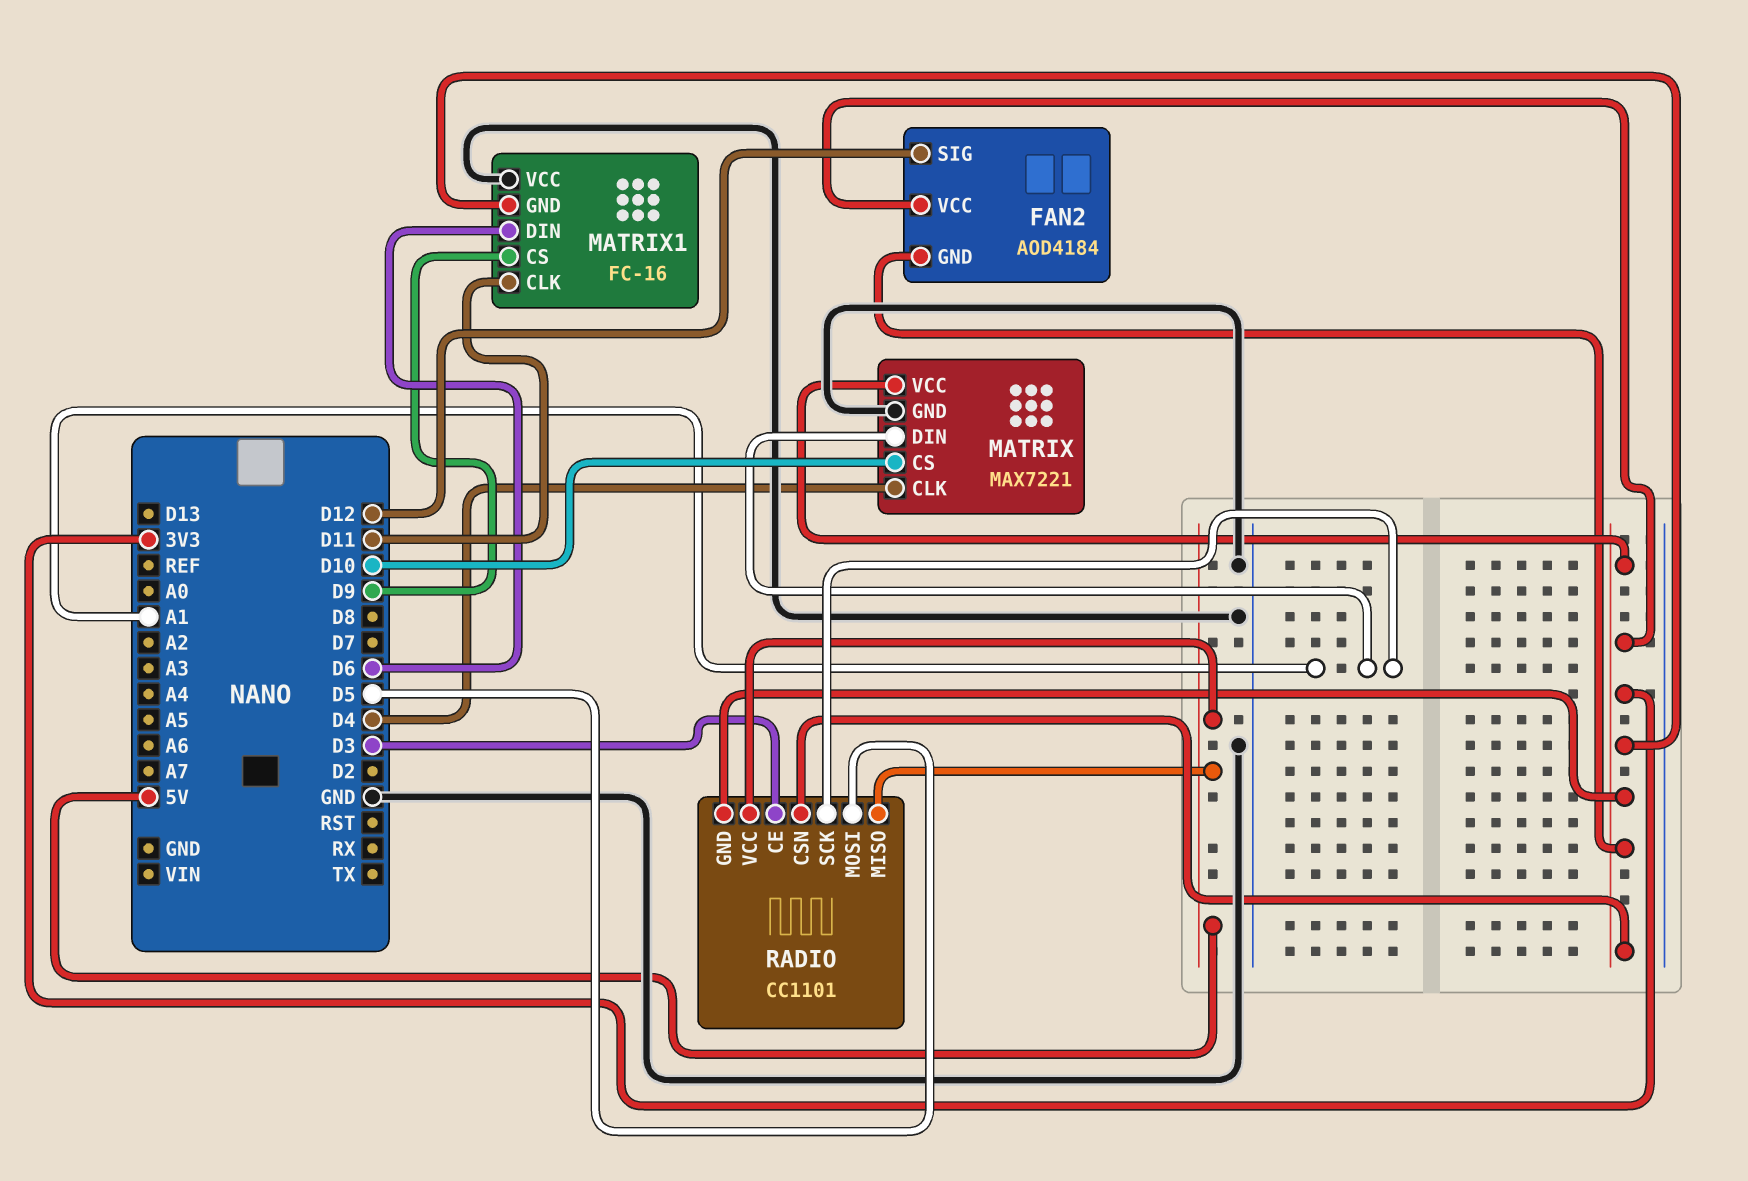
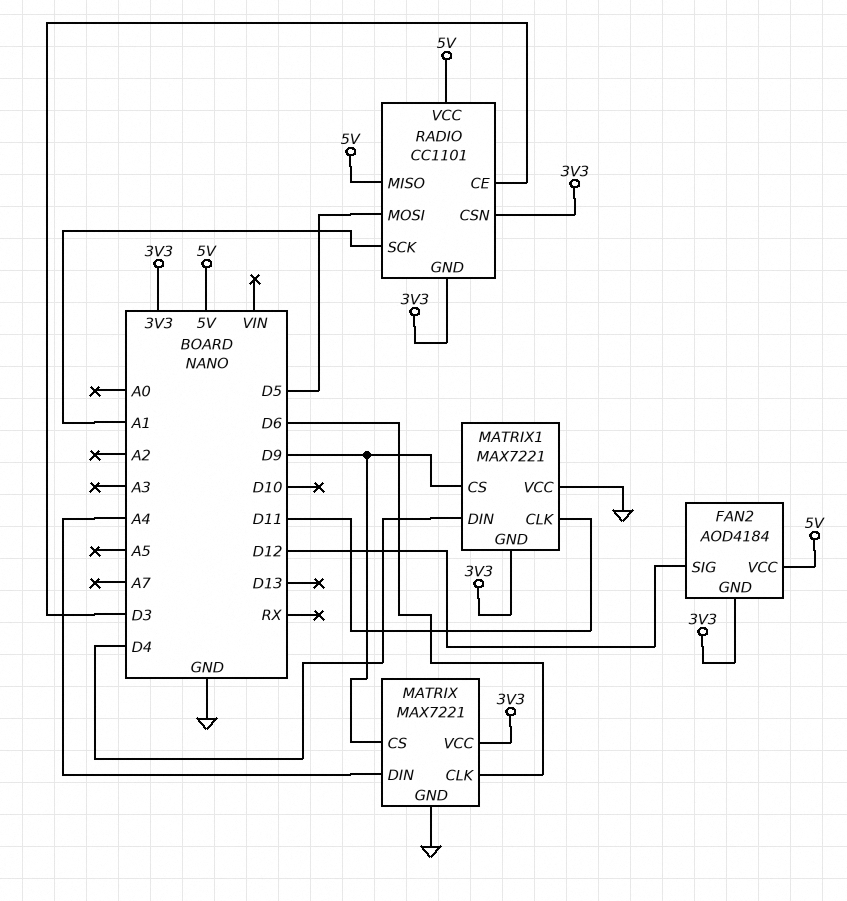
FAN2 pin VCC: 3V3 -> 5V
MATRIX pin CLK: D4 -> D6
MATRIX pin CS: D10 -> D9
MATRIX pin DIN: A1 -> A4
MATRIX1: FC-16 -> MAX7221
MATRIX1 pin DIN: D6 -> D4

